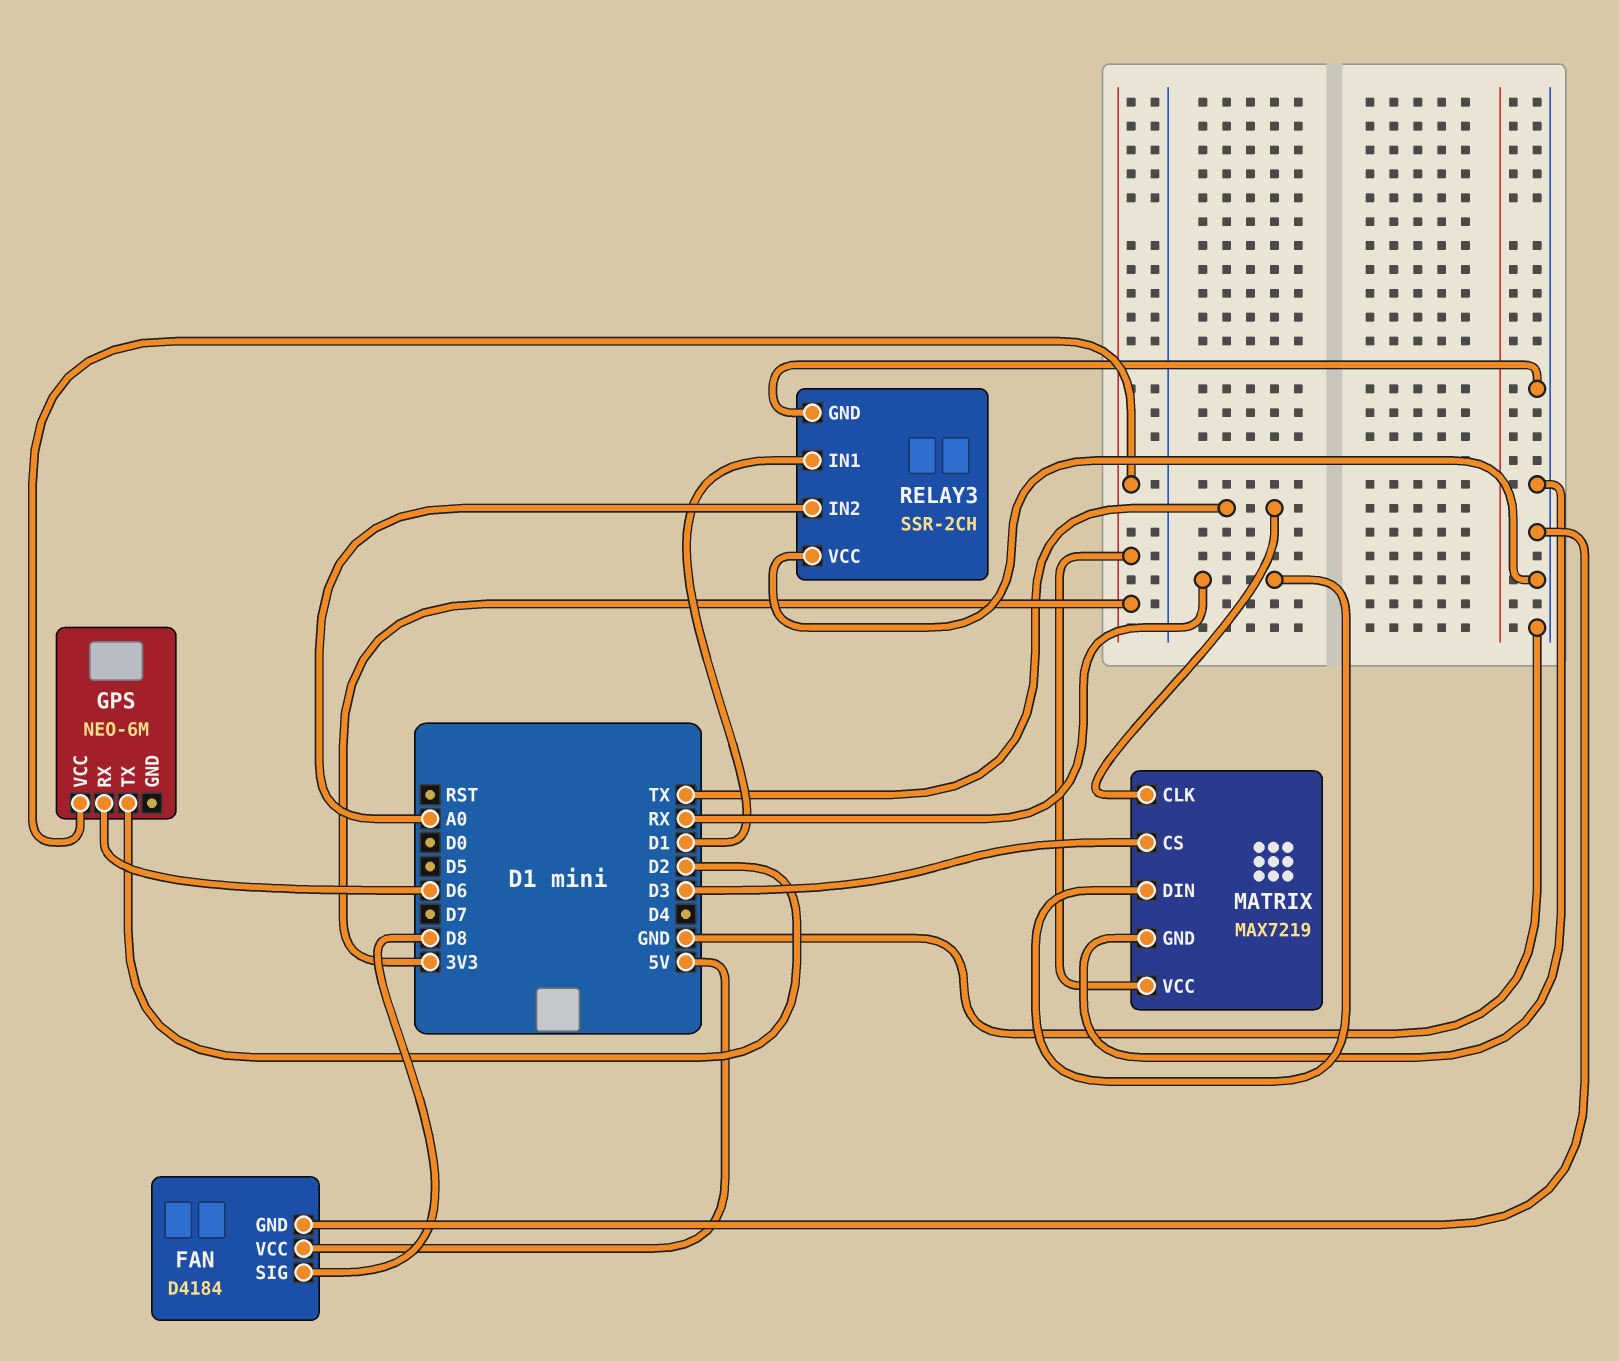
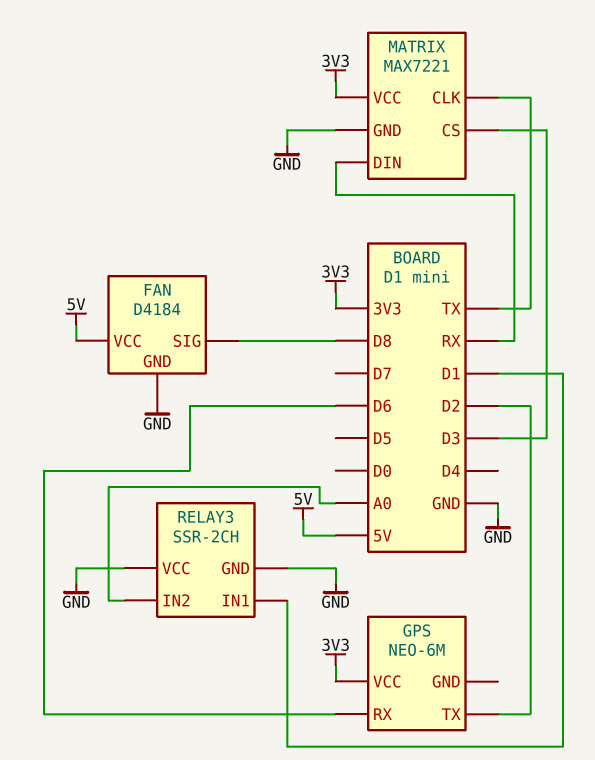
MATRIX: MAX7219 -> MAX7221

